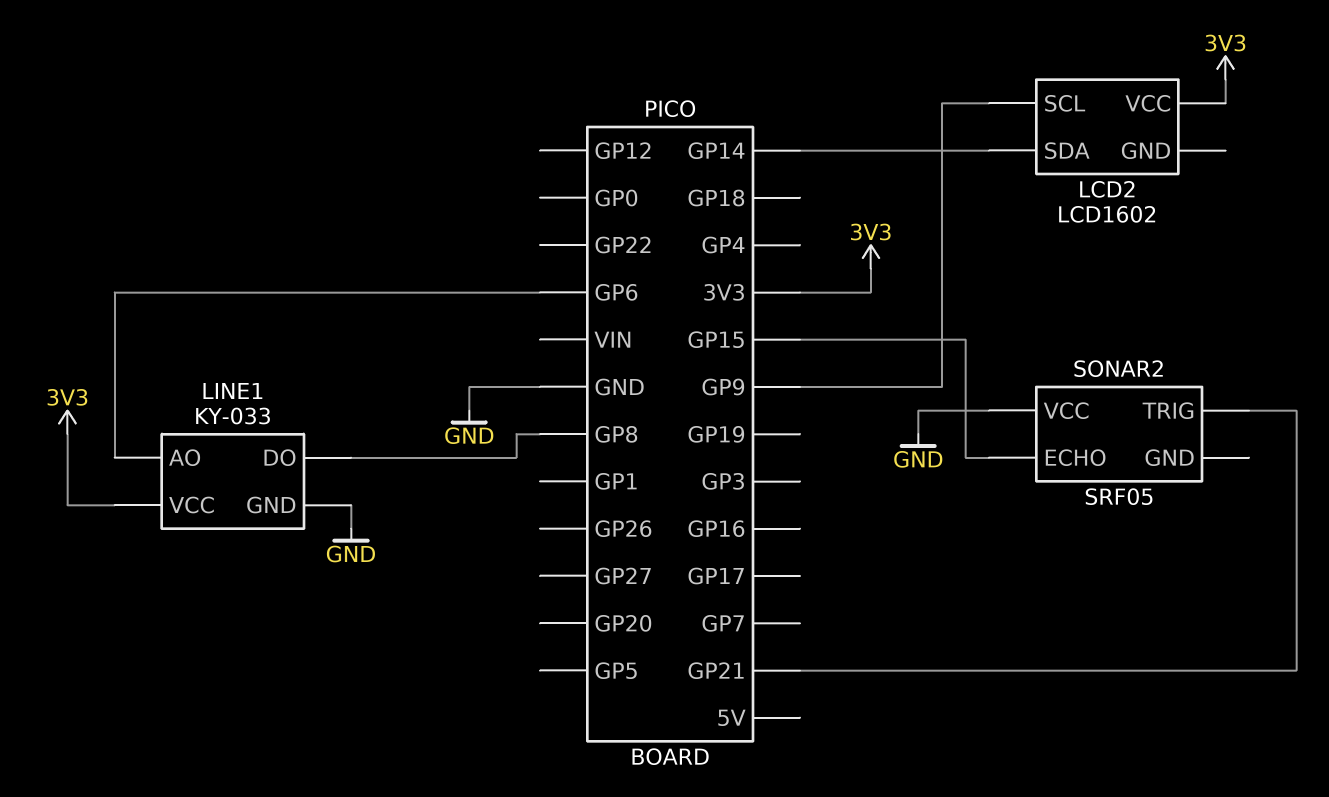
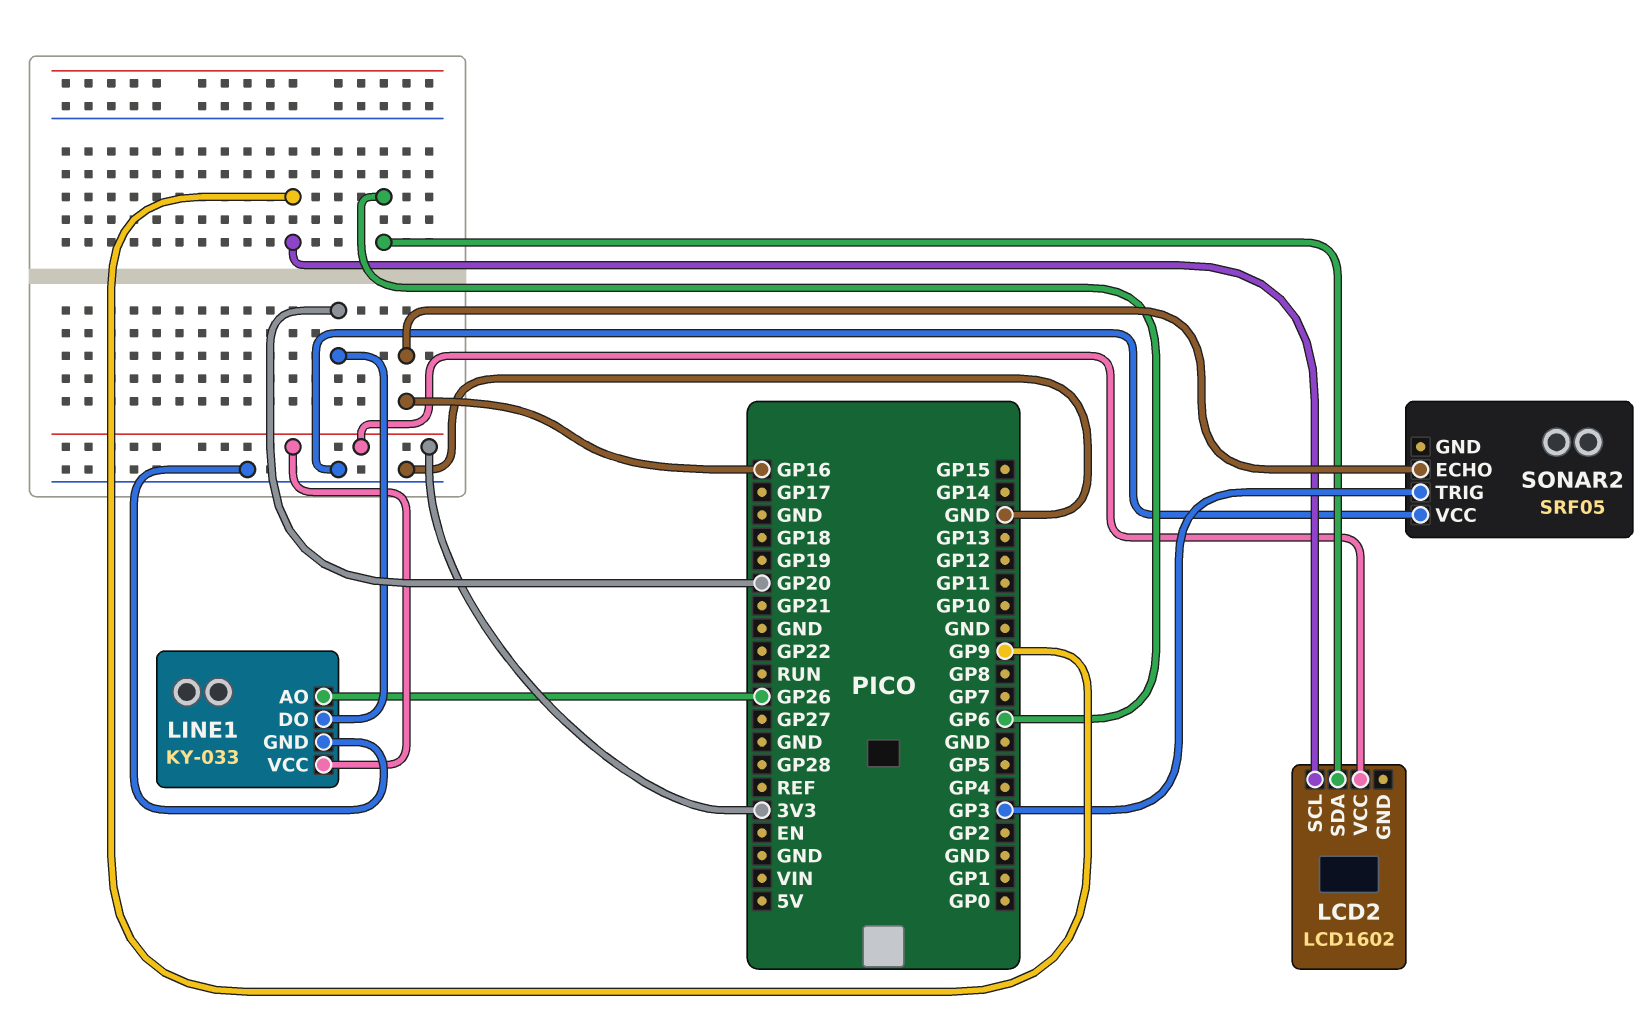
LCD2 pin SDA: GP14 -> GP6
LINE1 pin AO: GP6 -> GP26
LINE1 pin DO: GP8 -> GP20
SONAR2 pin ECHO: GP15 -> GP16
SONAR2 pin TRIG: GP21 -> GP3

